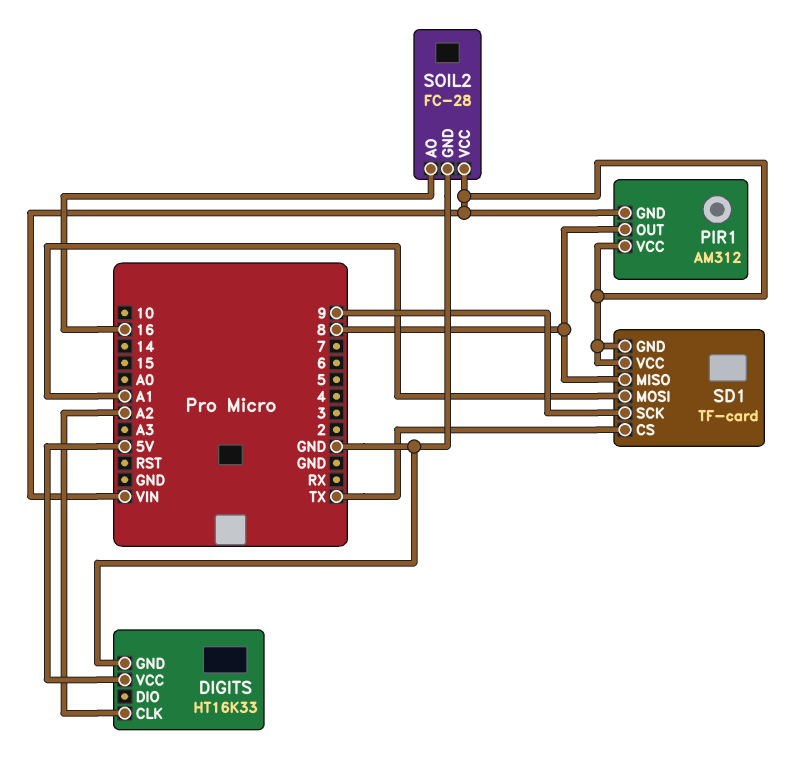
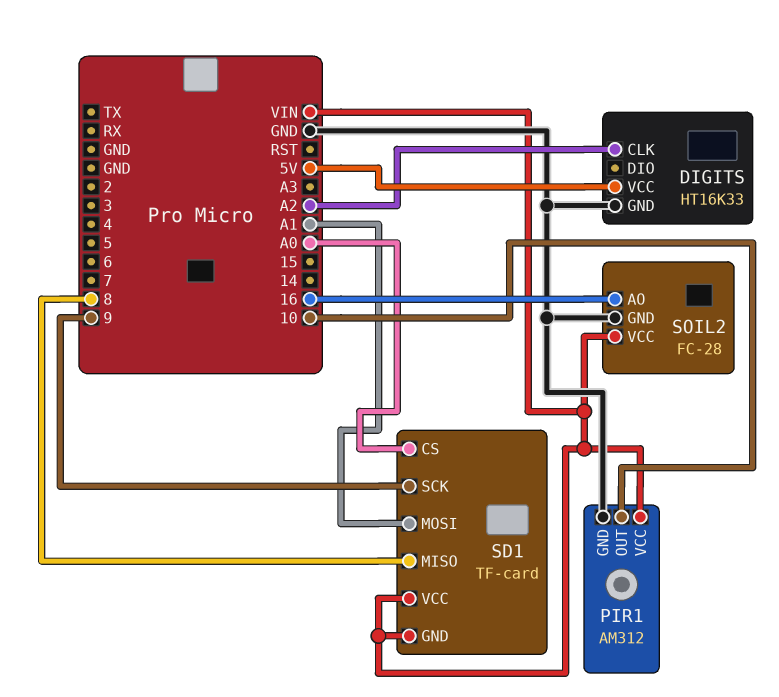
PIR1 pin GND: VIN -> GND
PIR1 pin OUT: 8 -> 10
SD1 pin CS: TX -> A0

